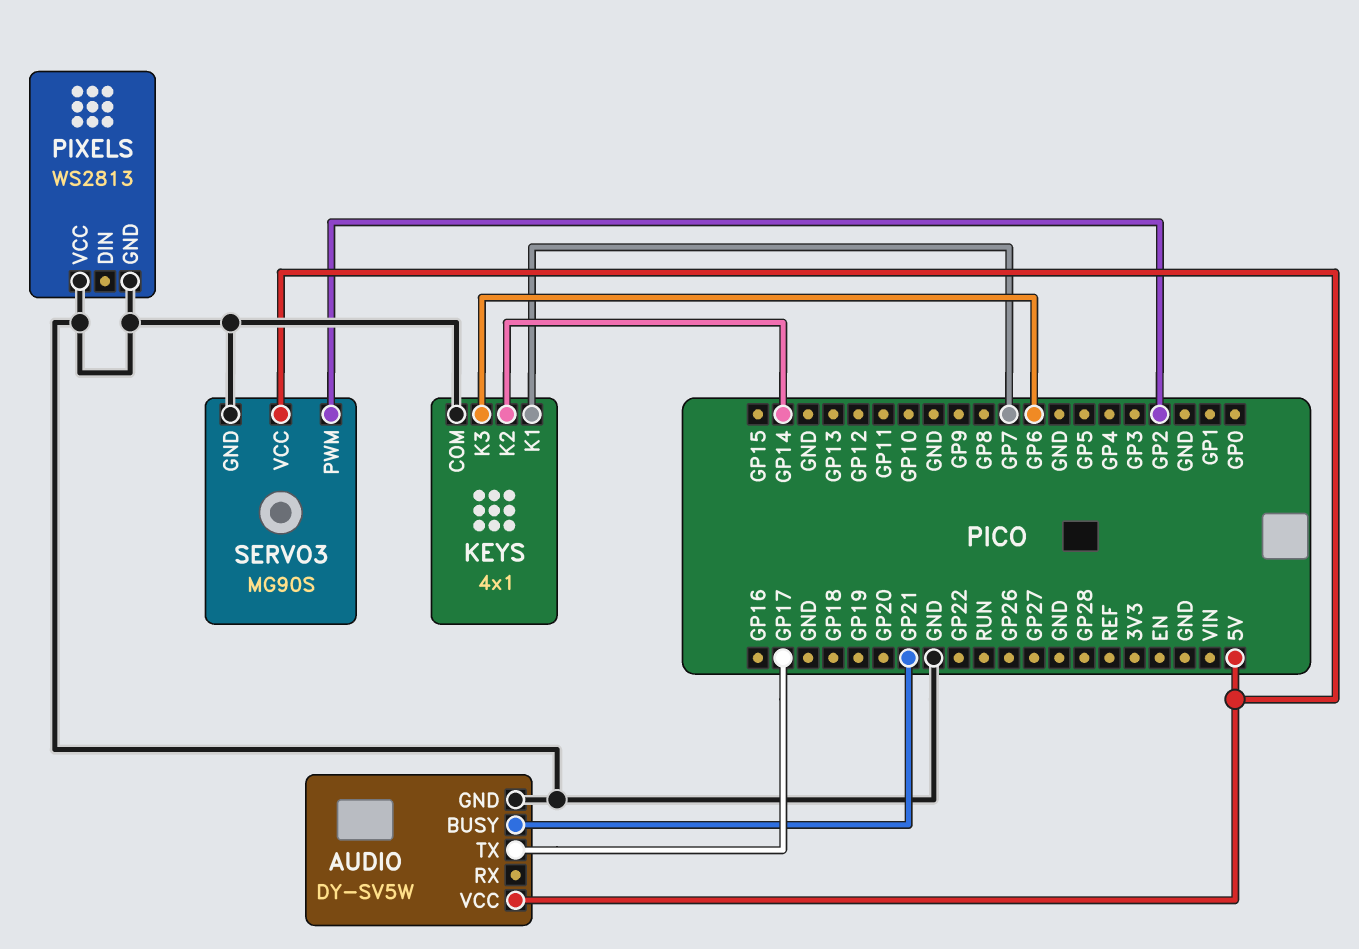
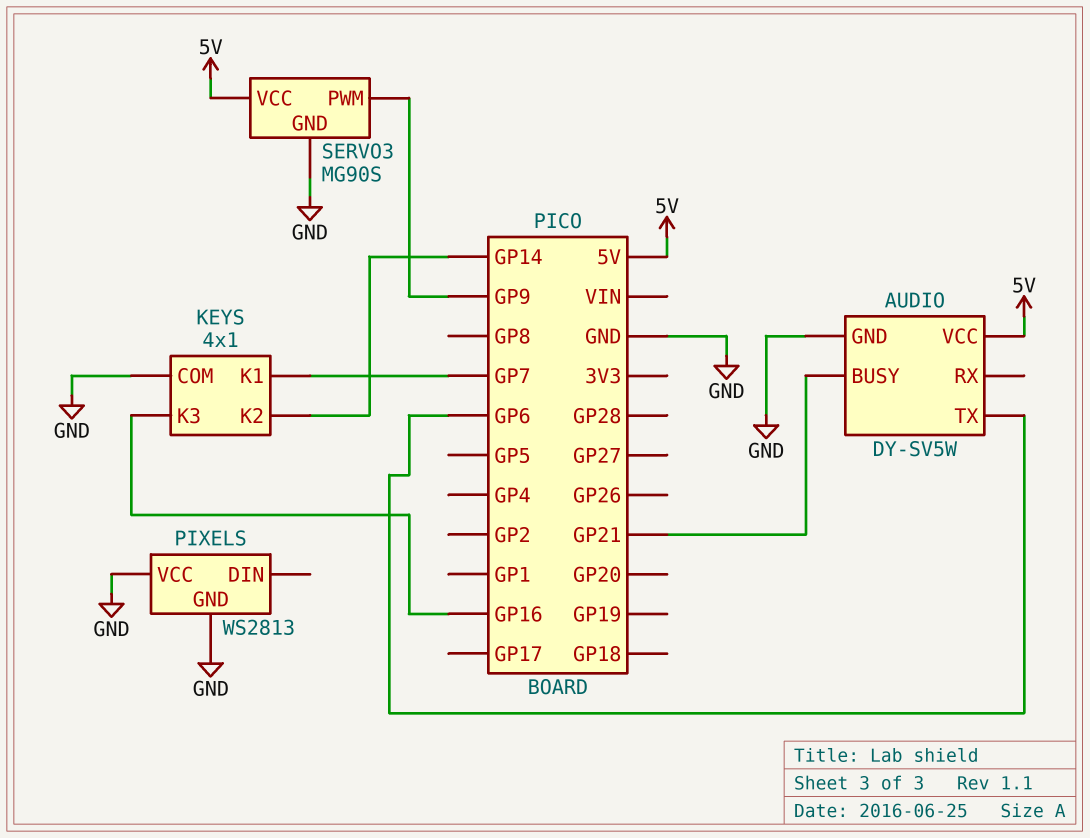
AUDIO pin TX: GP17 -> GP6
KEYS pin K3: GP6 -> GP16
SERVO3 pin PWM: GP2 -> GP9

